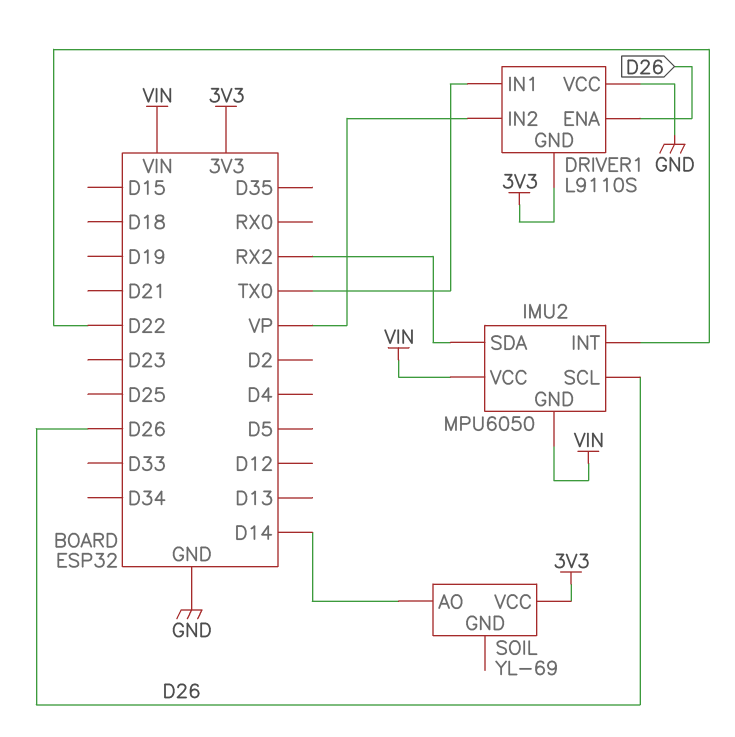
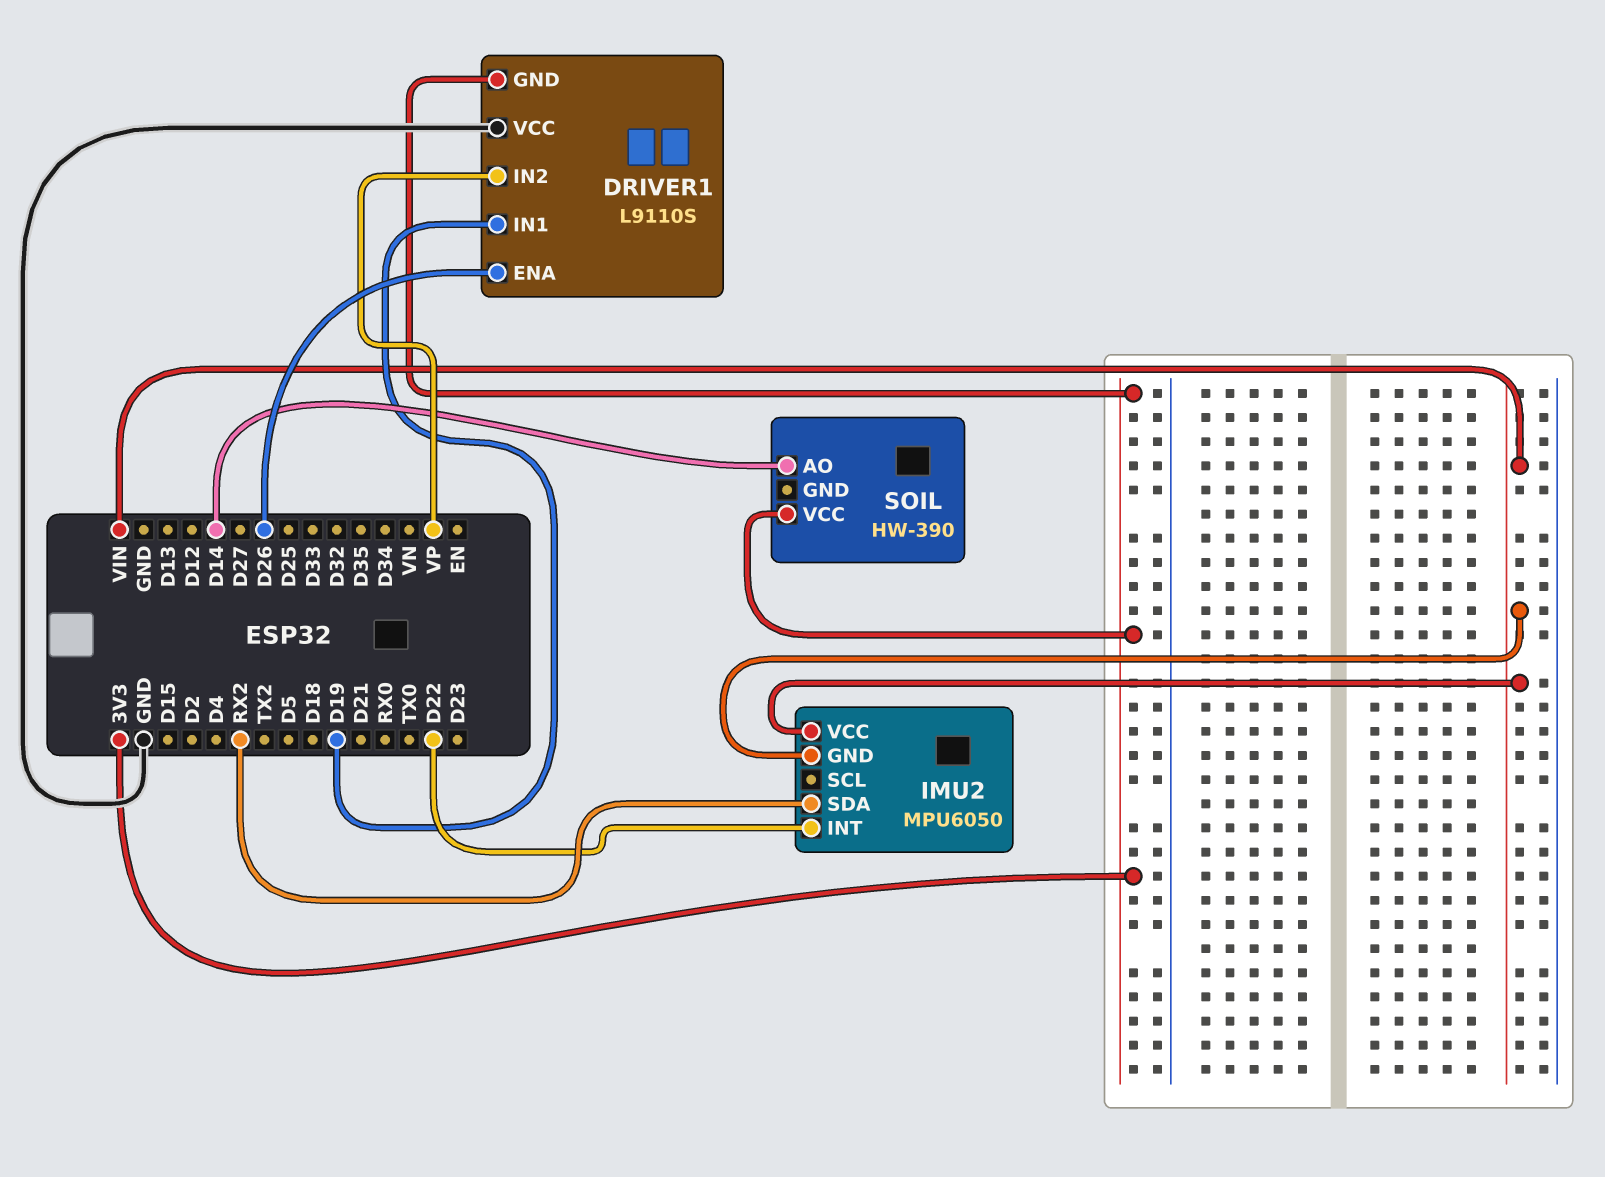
DRIVER1 pin IN1: TX0 -> D19
IMU2 pin SCL: D26 -> none
SOIL: YL-69 -> HW-390

